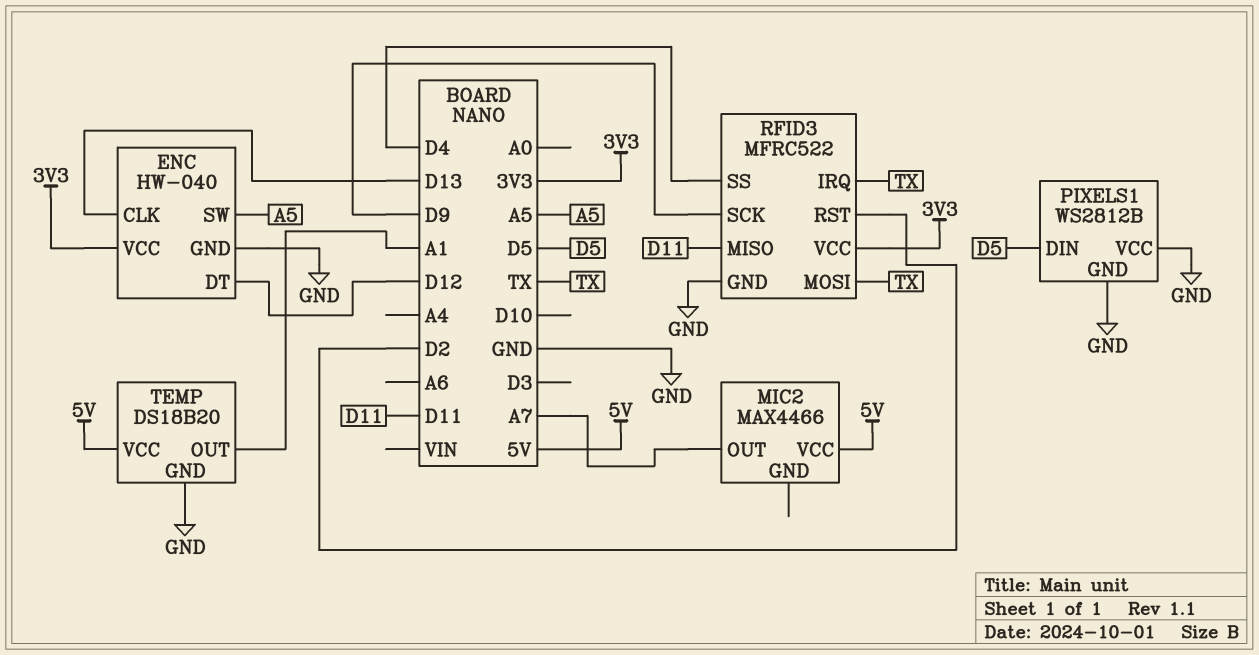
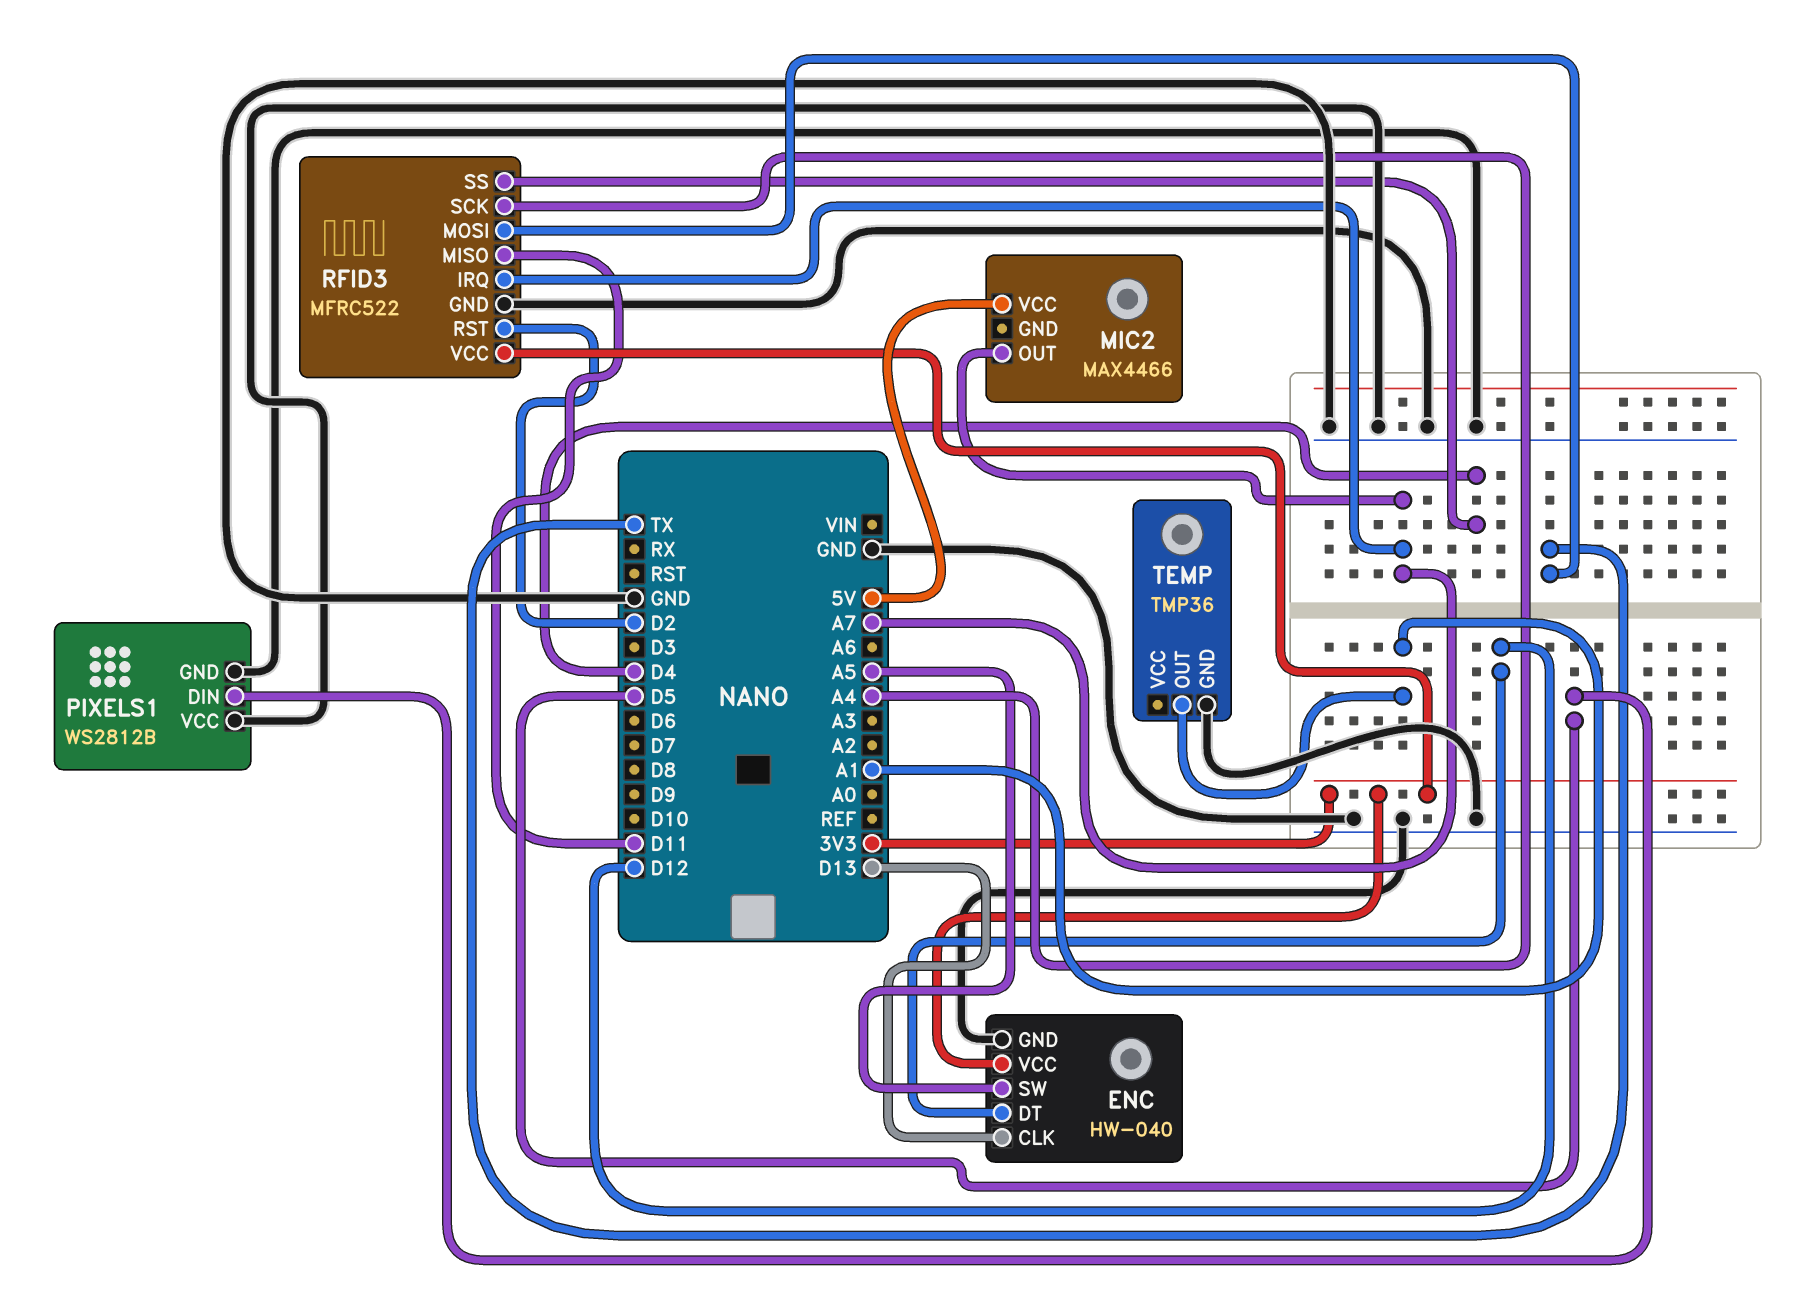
RFID3 pin IRQ: TX -> A7
RFID3 pin SCK: D9 -> A4
TEMP: DS18B20 -> TMP36
TEMP pin VCC: 5V -> none

